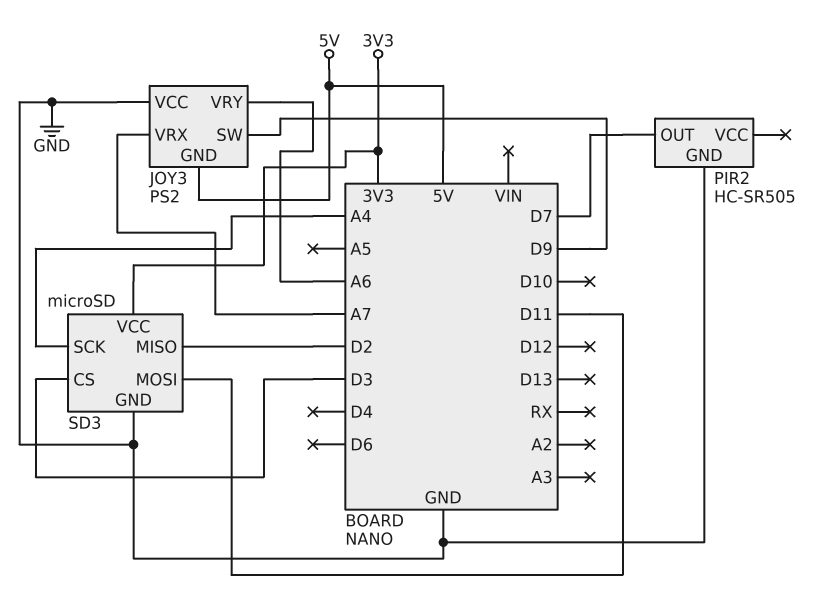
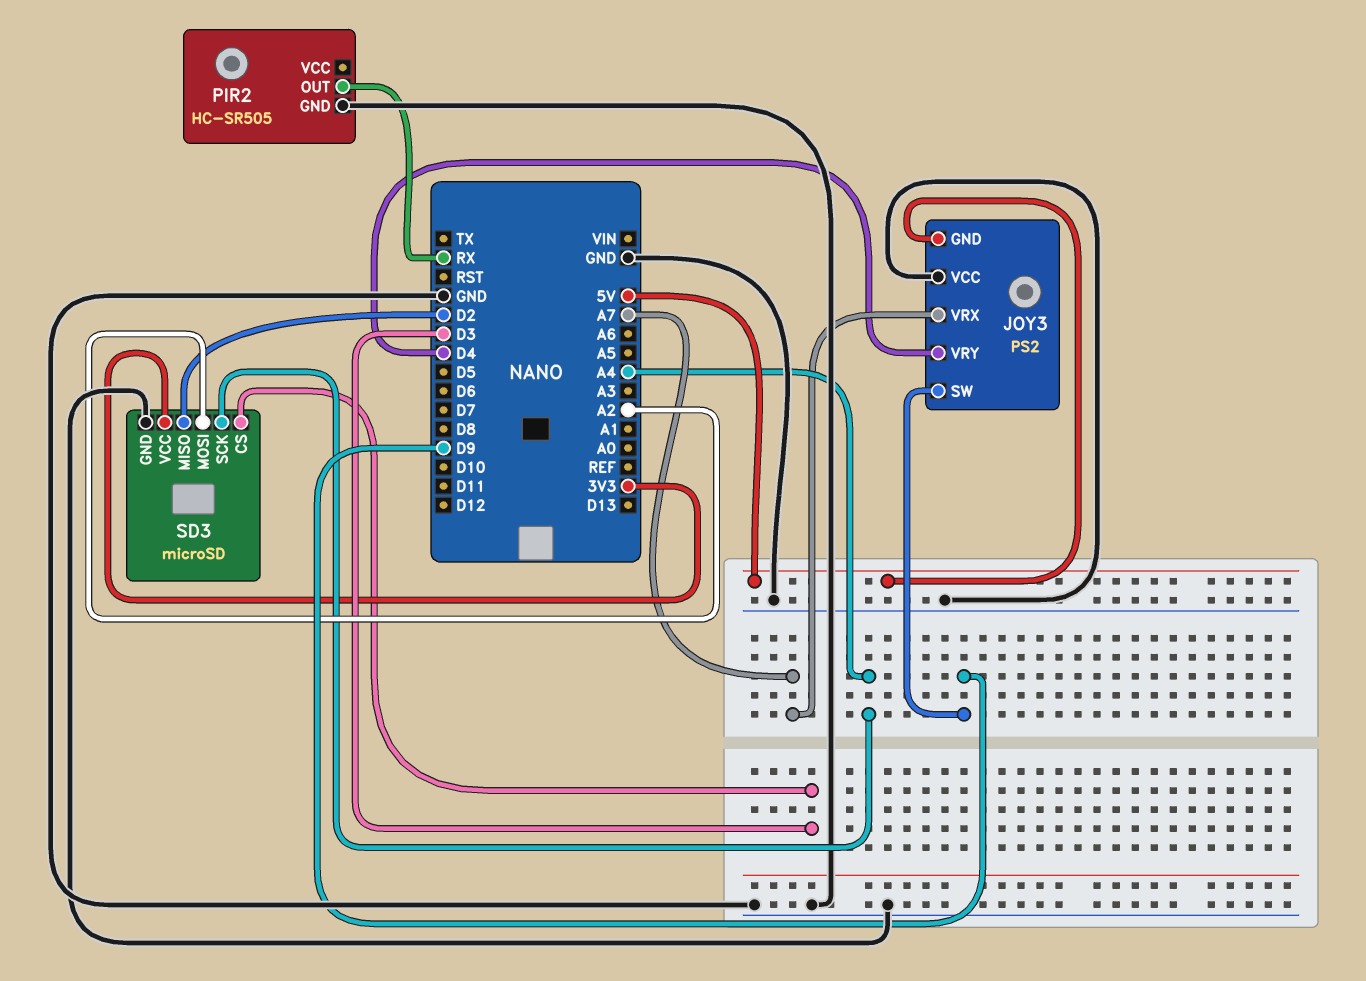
JOY3 pin VRY: A6 -> D4
PIR2 pin OUT: D7 -> RX
SD3 pin MOSI: D11 -> A2

